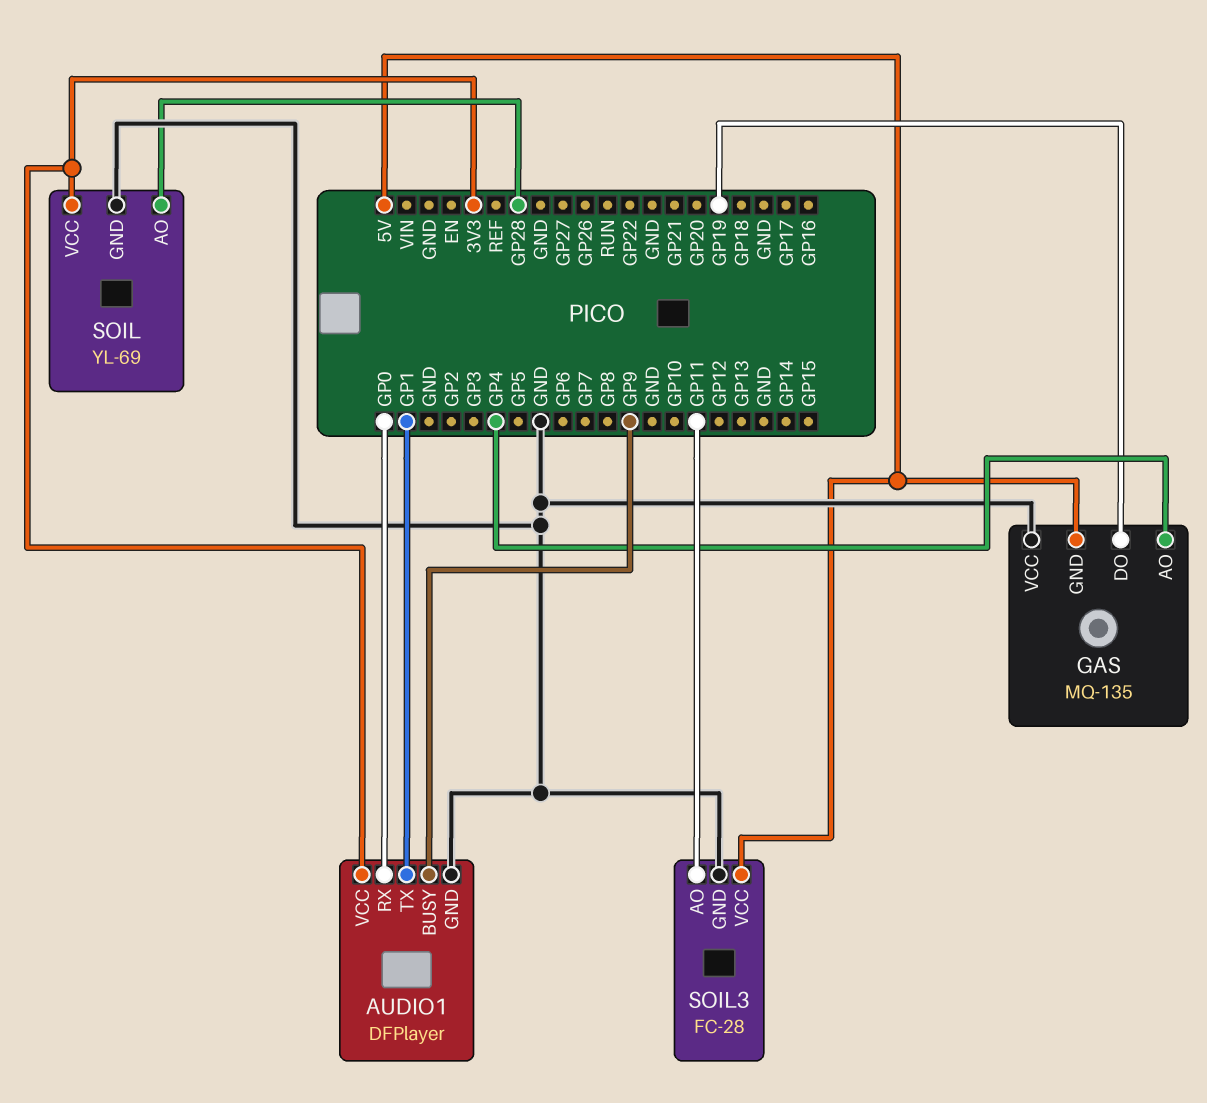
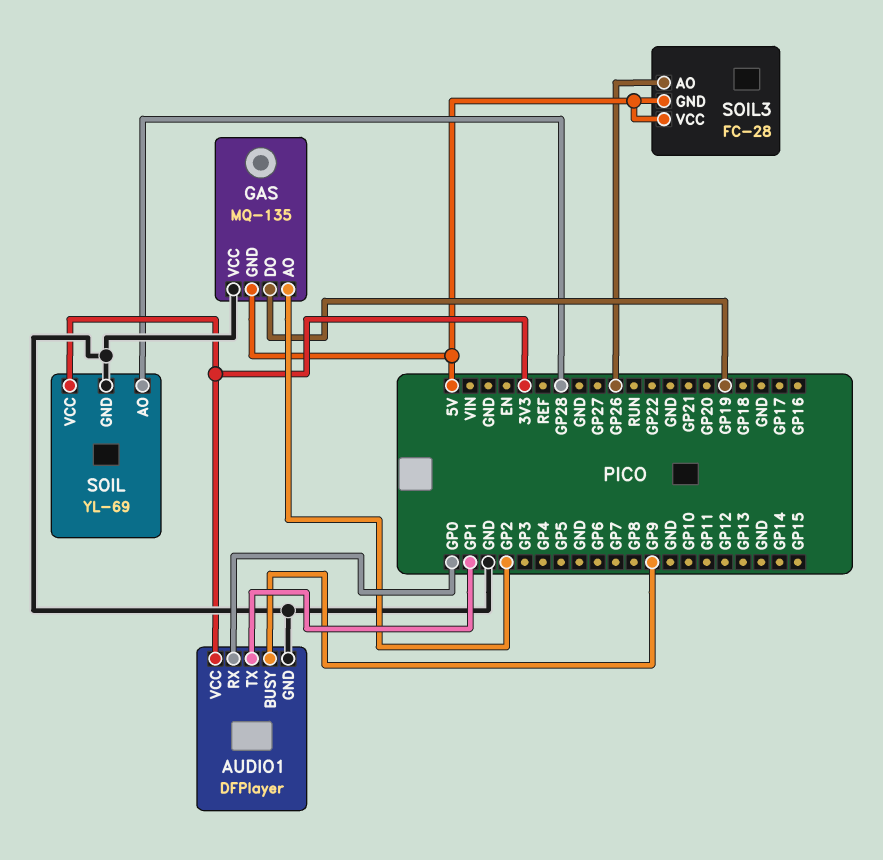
GAS pin AO: GP4 -> GP2
SOIL3 pin AO: GP11 -> GP26
SOIL3 pin GND: GND -> 5V

